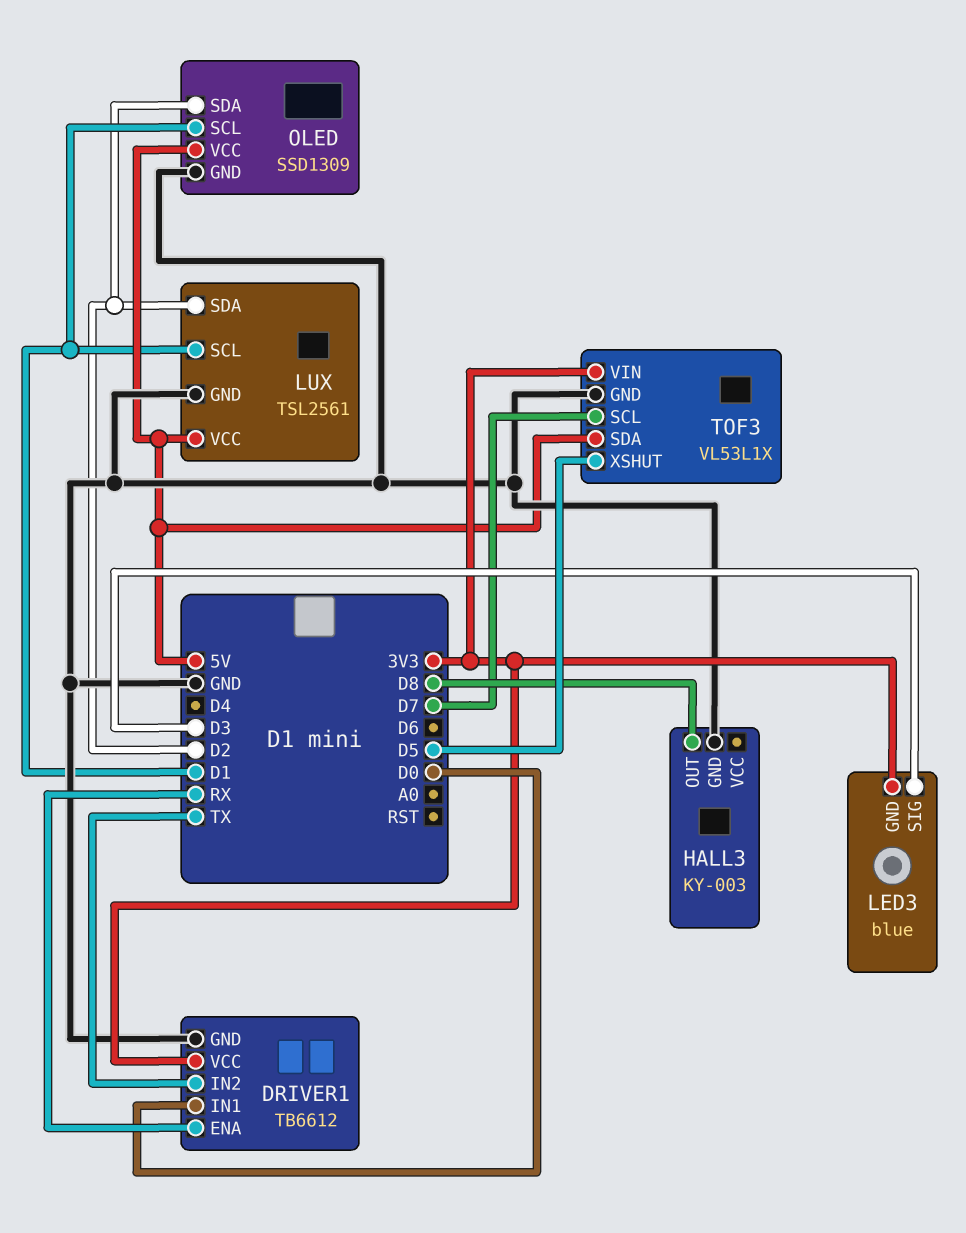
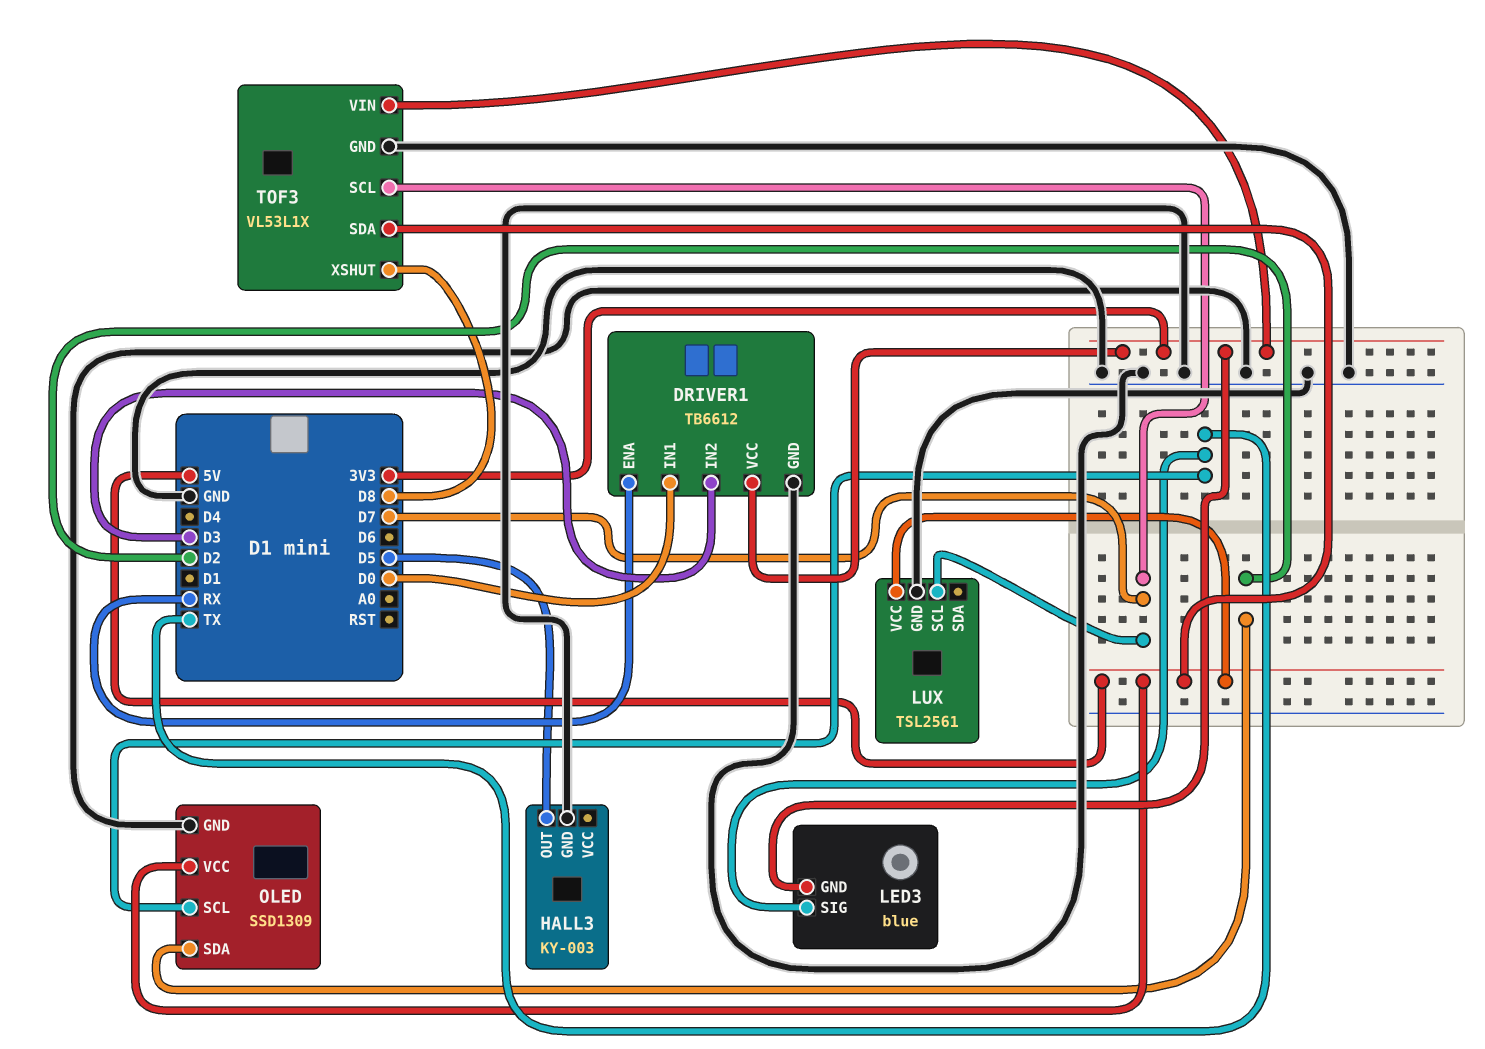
DRIVER1 pin IN2: TX -> D3
HALL3 pin OUT: D8 -> D5
LED3 pin SIG: D3 -> TX
LUX pin SCL: D1 -> D7
LUX pin SDA: D2 -> none
OLED pin SCL: D1 -> TX
TOF3 pin XSHUT: D5 -> D8

